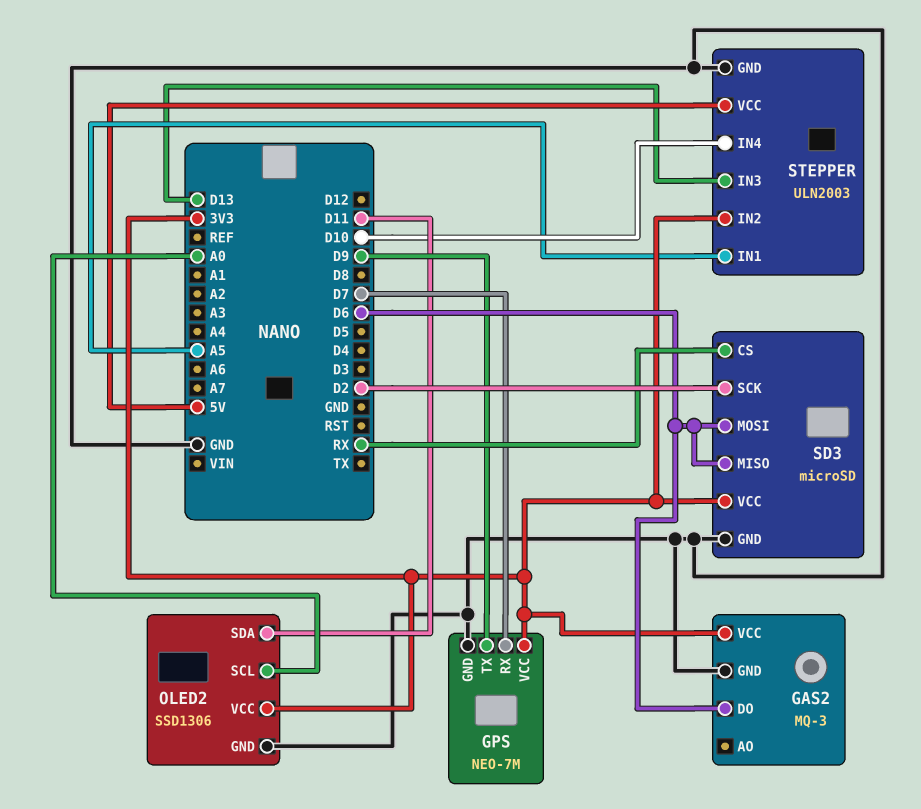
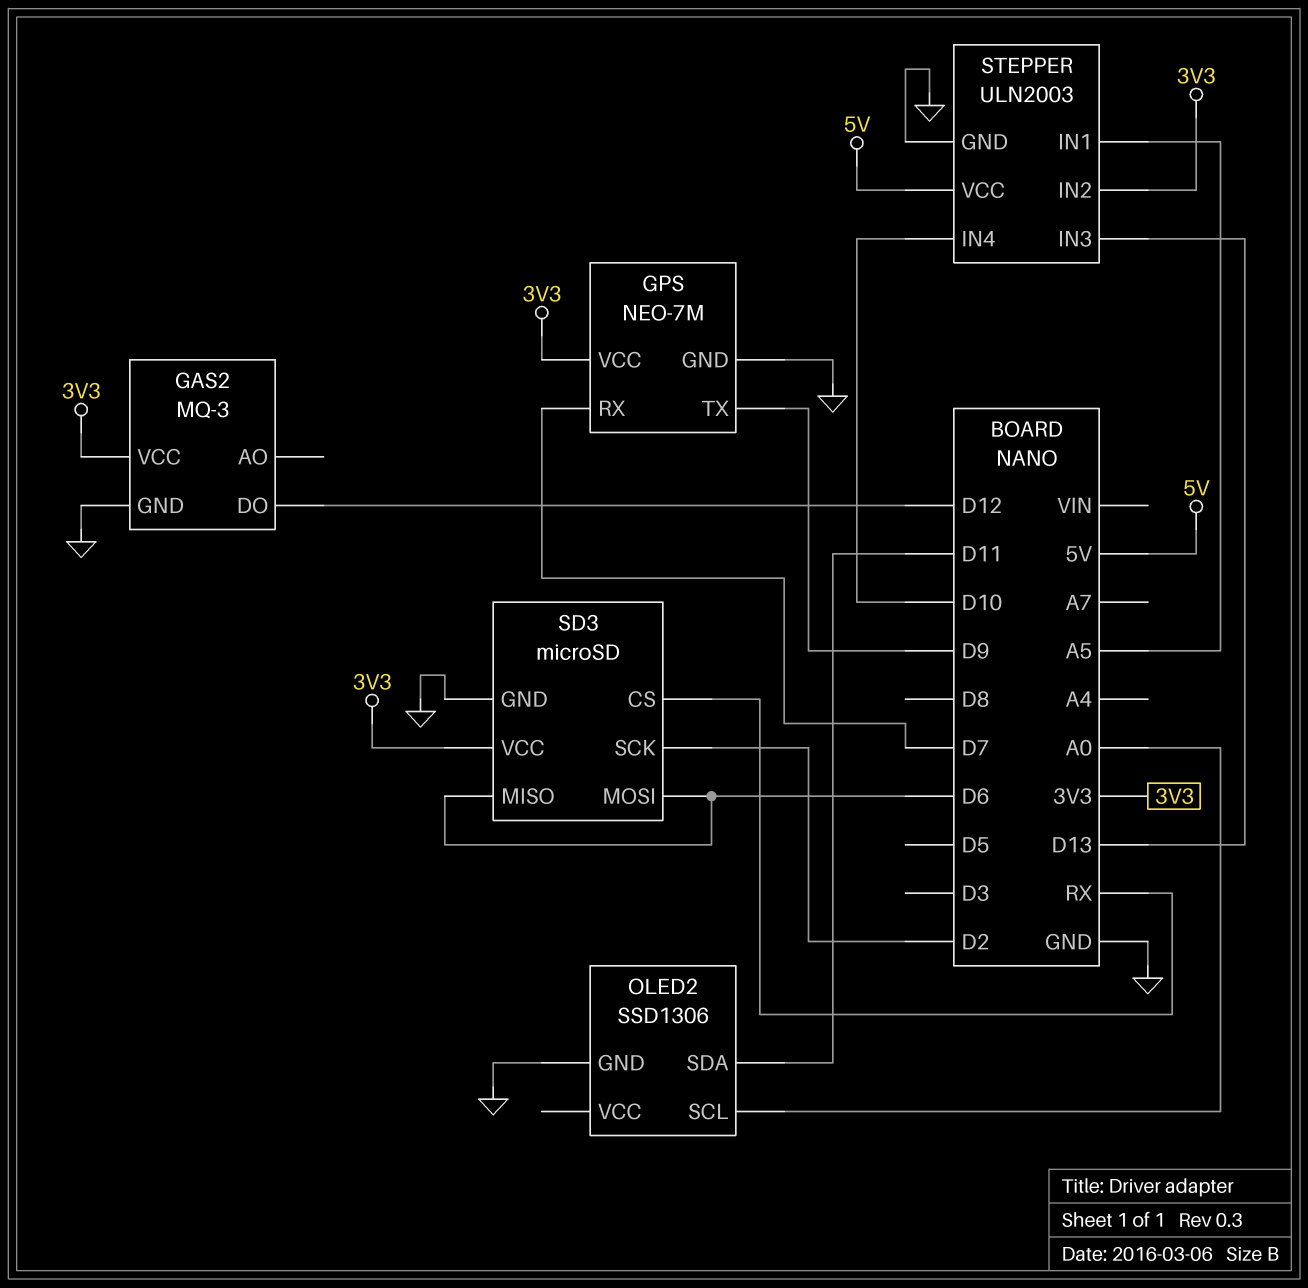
GAS2 pin DO: D6 -> D12
OLED2 pin VCC: 3V3 -> none

